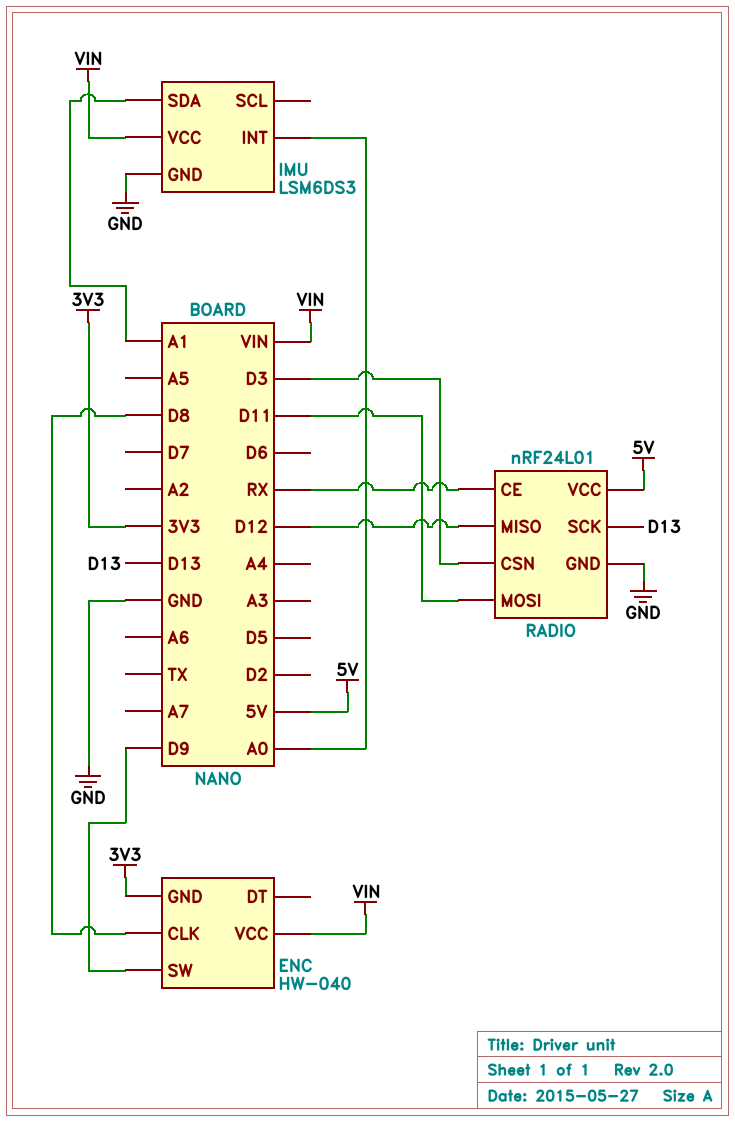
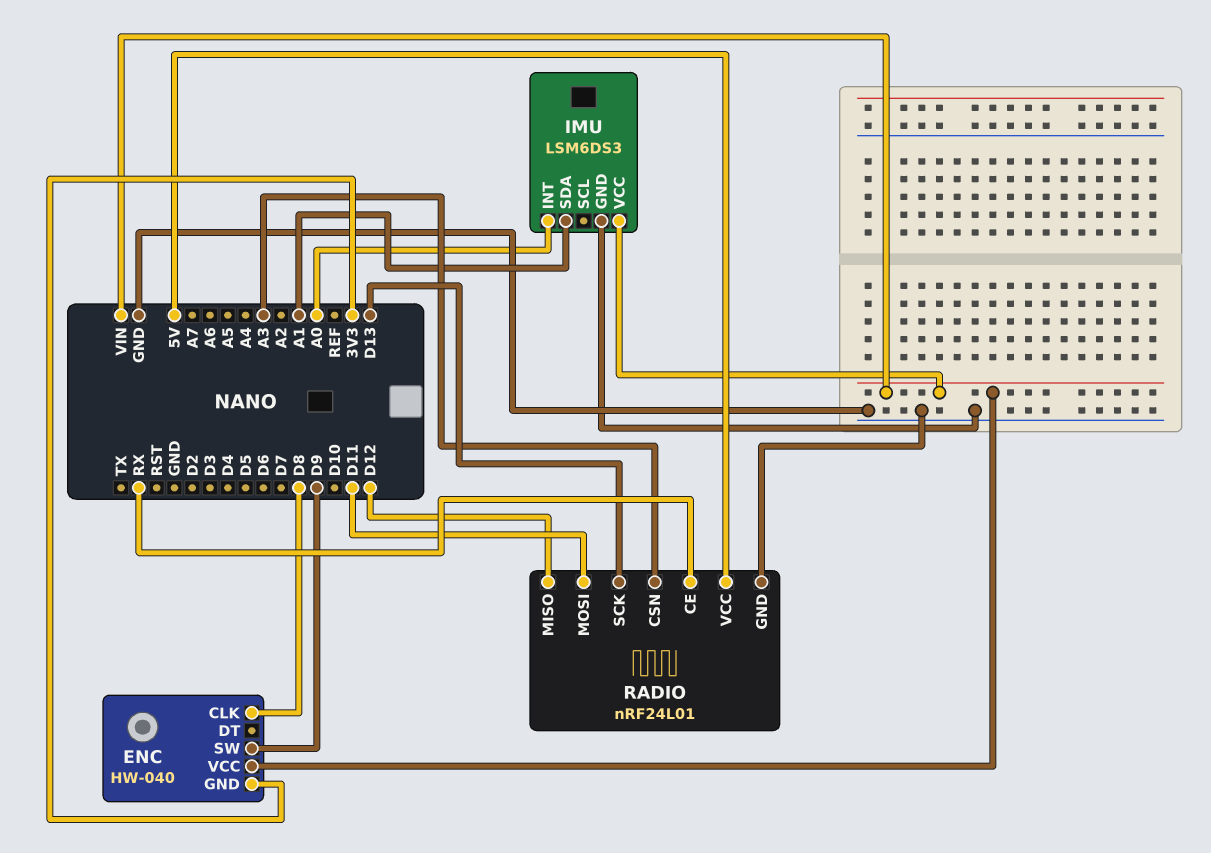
RADIO pin CSN: D3 -> A3

